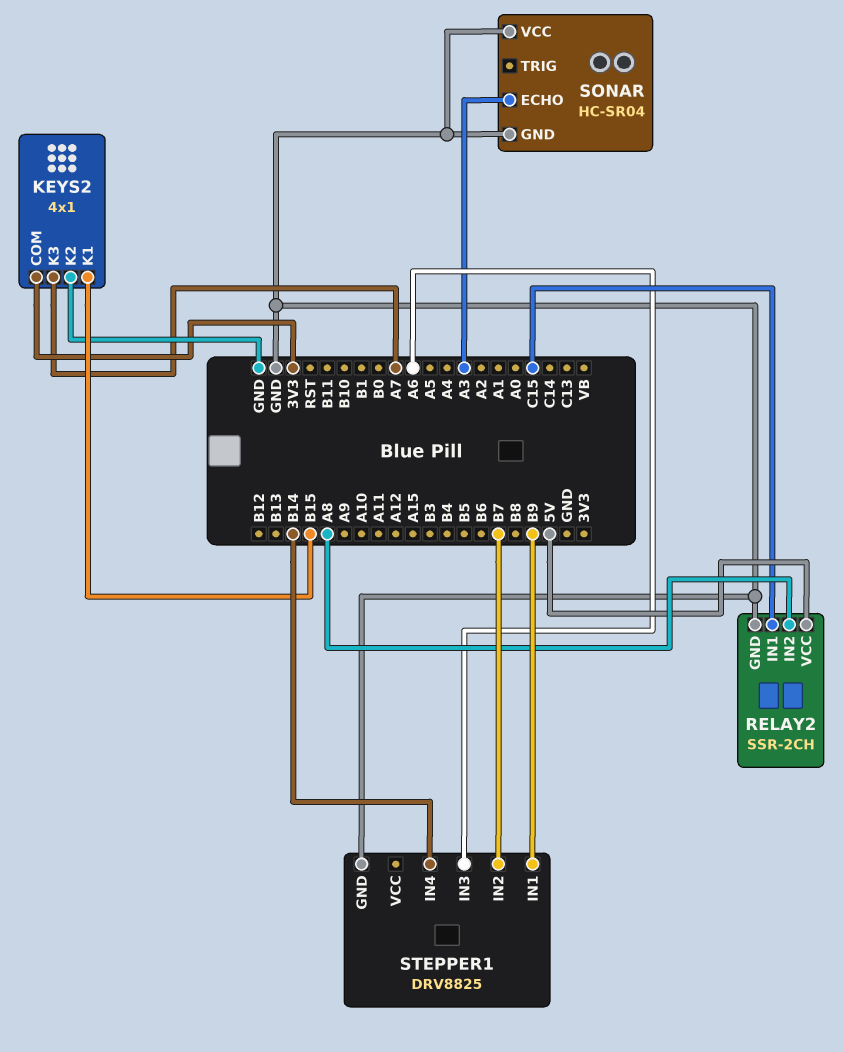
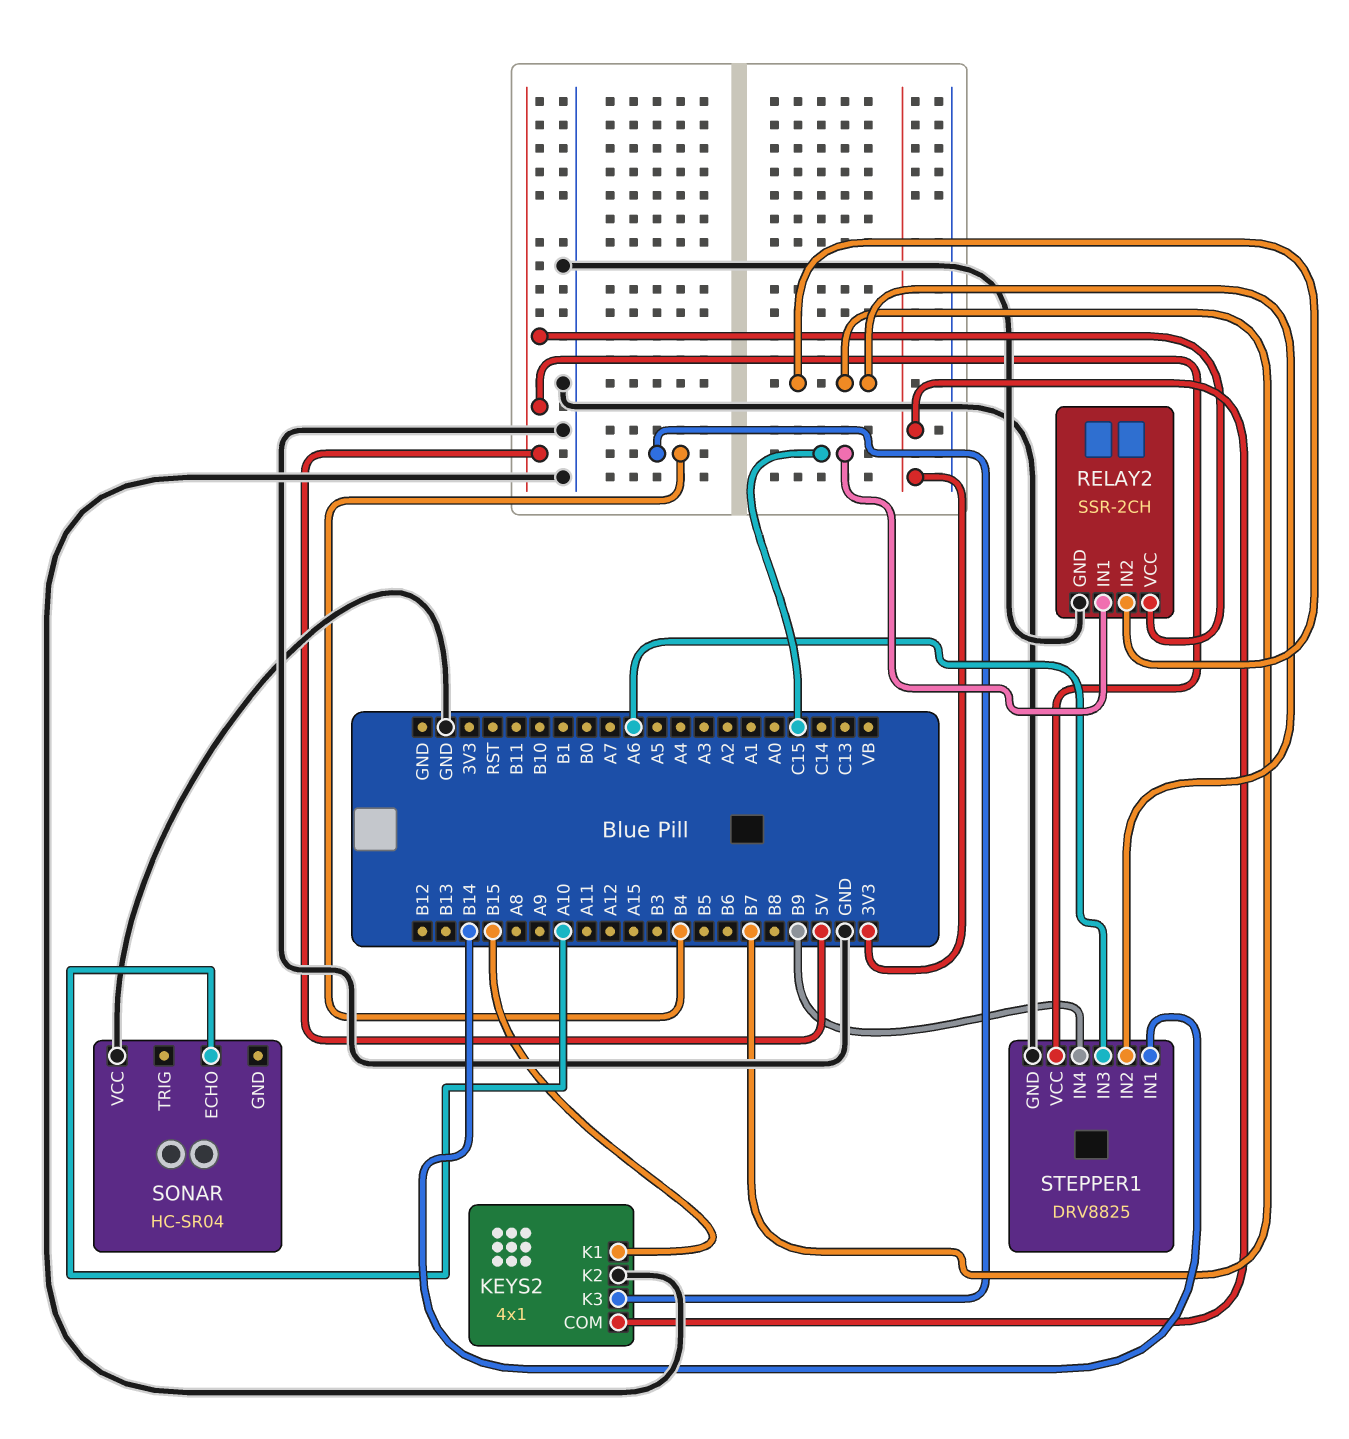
KEYS2 pin K3: A7 -> B4
RELAY2 pin IN2: A8 -> B7
SONAR pin ECHO: A3 -> A10
SONAR pin GND: GND -> none
STEPPER1 pin IN1: B9 -> B14
STEPPER1 pin IN4: B14 -> B9
STEPPER1 pin VCC: none -> 5V

